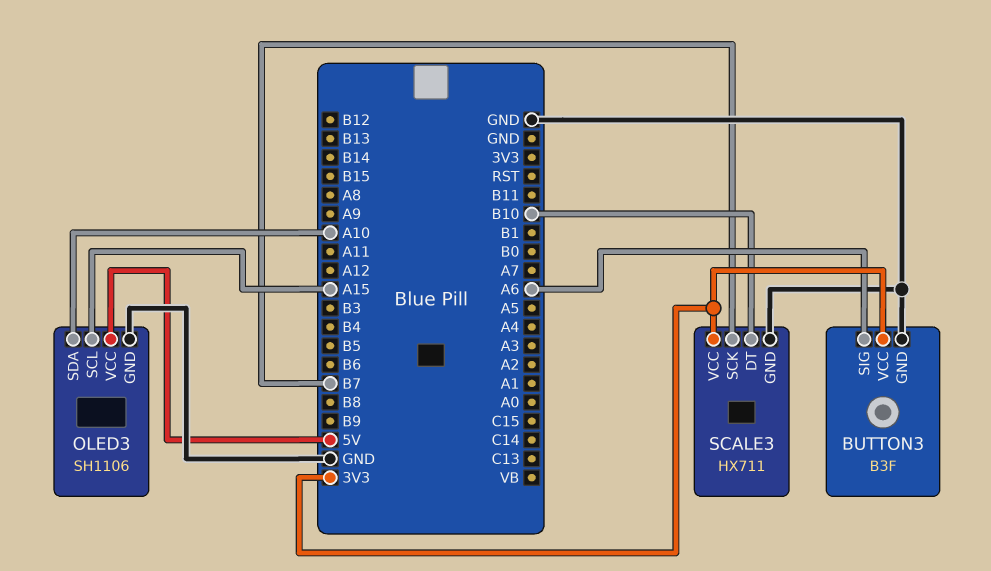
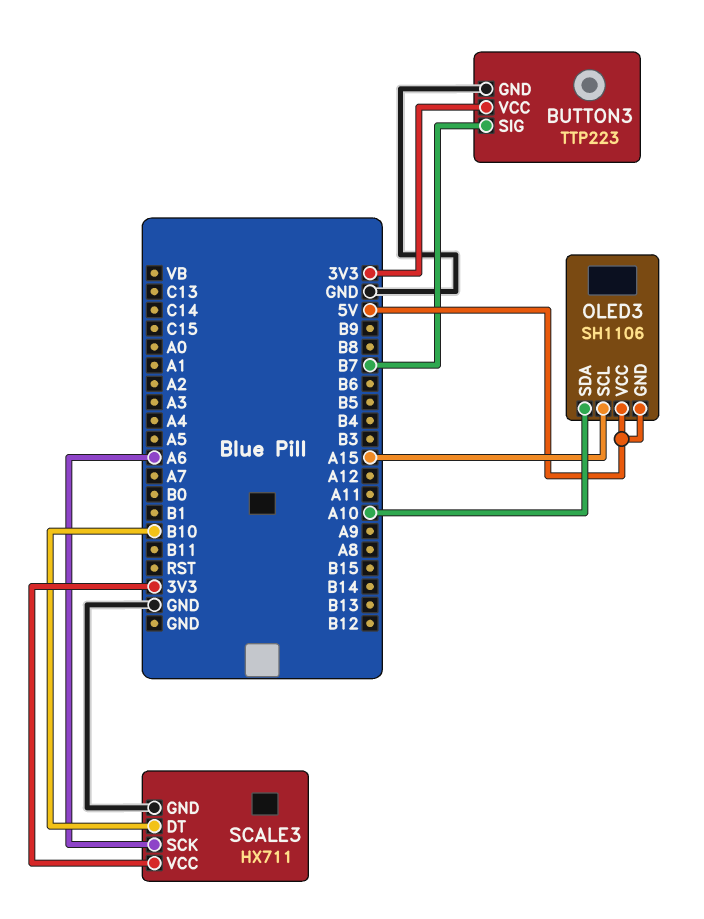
BUTTON3: B3F -> TTP223
BUTTON3 pin SIG: A6 -> B7
OLED3 pin GND: GND -> 5V
SCALE3 pin SCK: B7 -> A6

